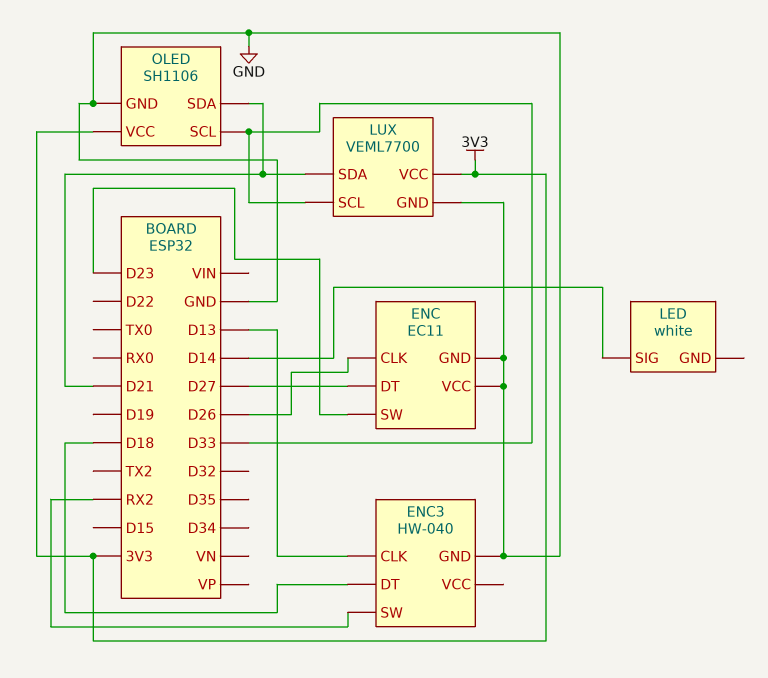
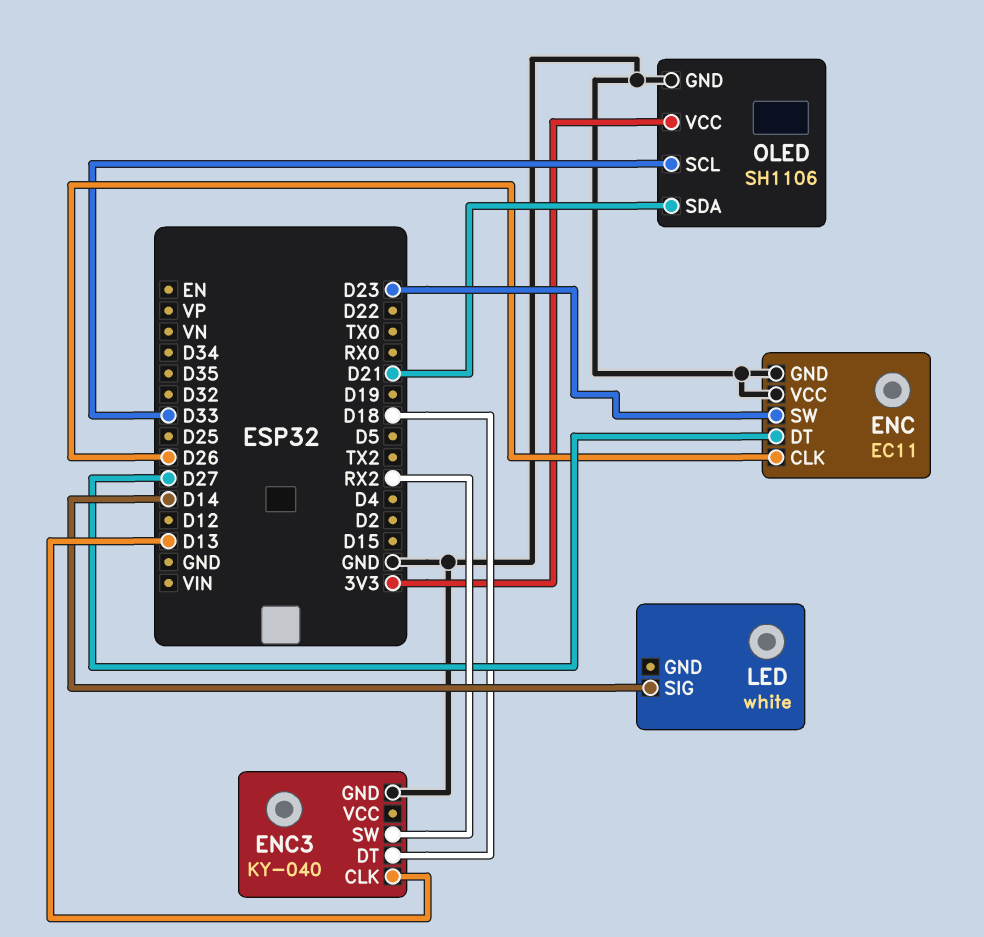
ENC3: HW-040 -> KY-040
LUX: VEML7700 -> none
LUX pin GND: GND -> none
LUX pin SCL: D33 -> none
LUX pin SDA: D21 -> none
LUX pin VCC: 3V3 -> none

